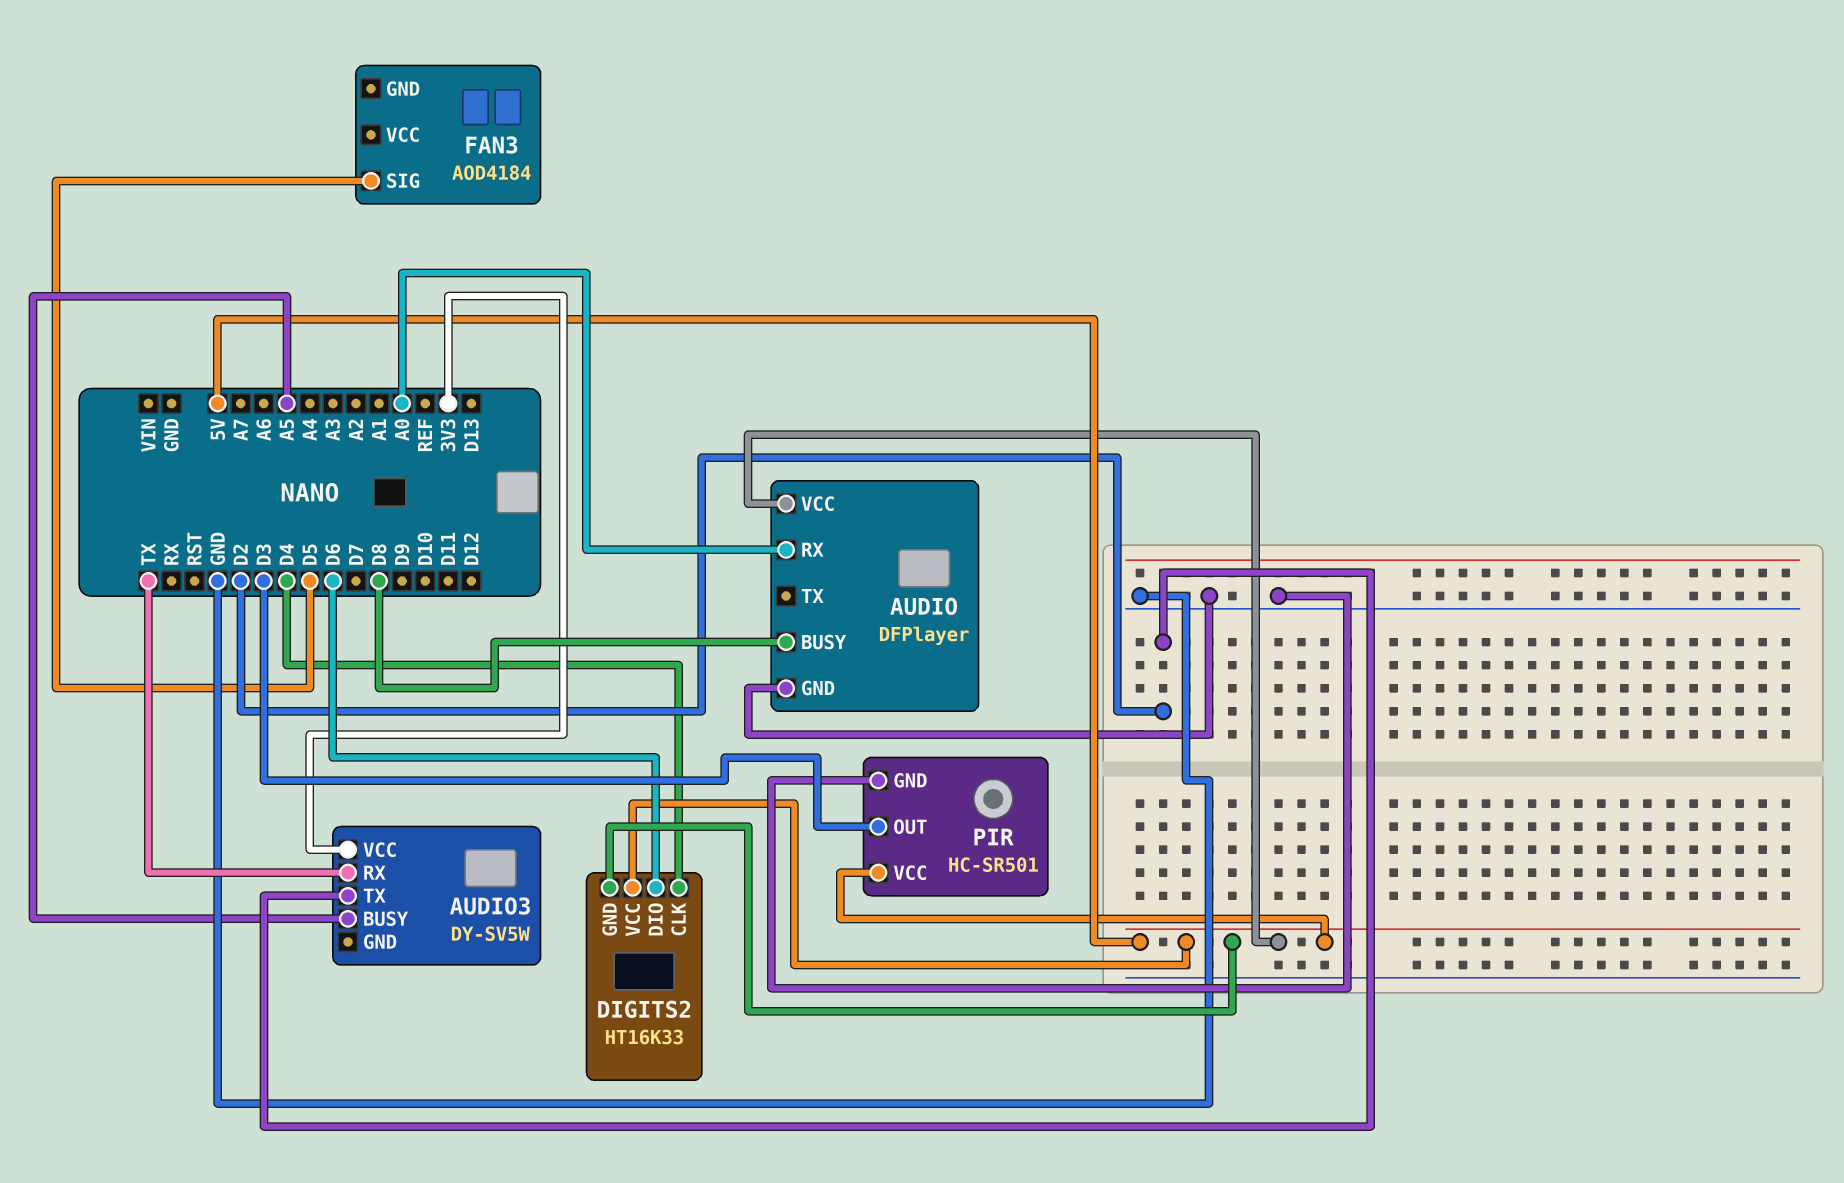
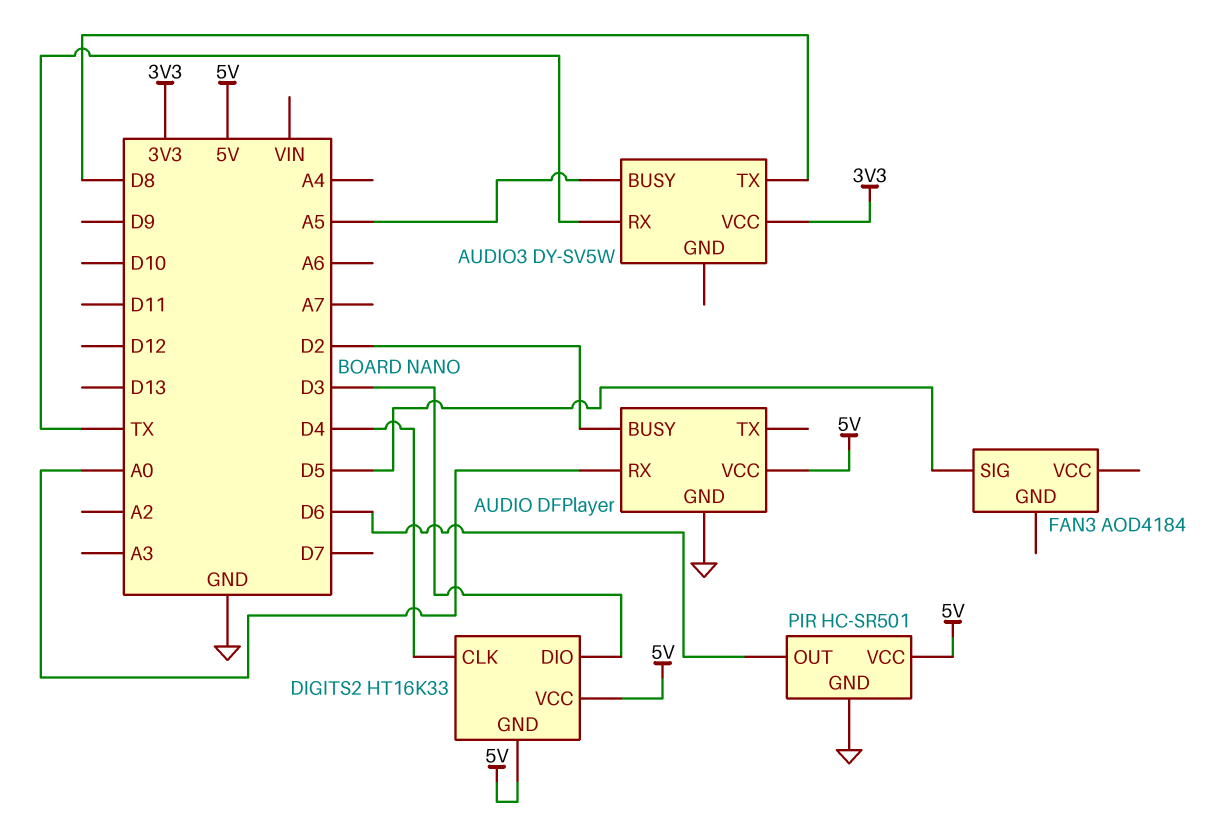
AUDIO pin BUSY: D8 -> D2
AUDIO3 pin TX: D2 -> D8
DIGITS2 pin DIO: D6 -> D3
PIR pin OUT: D3 -> D6

